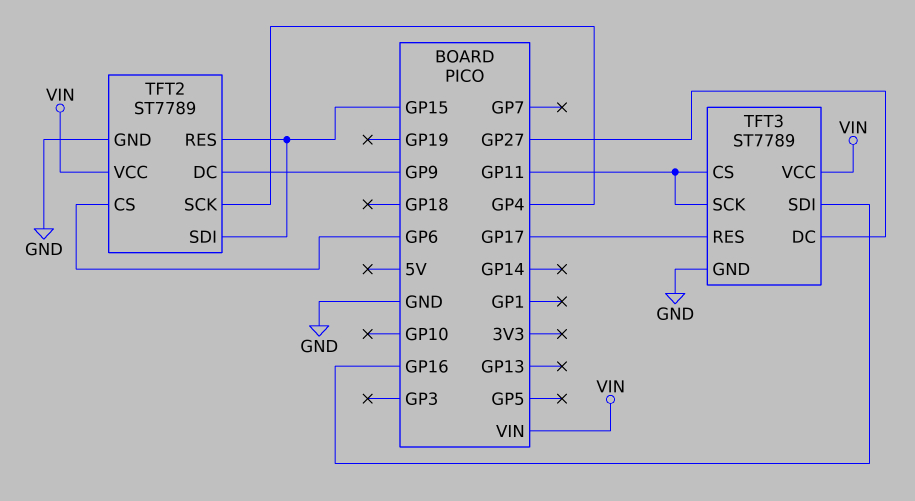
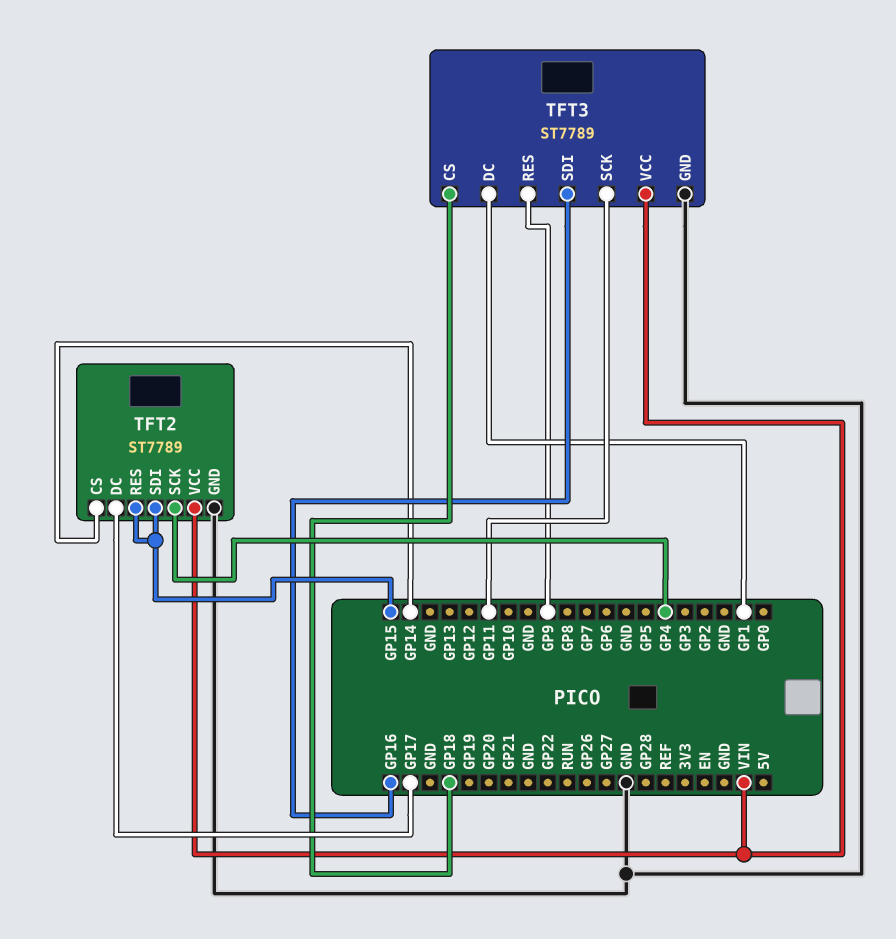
TFT2 pin CS: GP6 -> GP14
TFT2 pin DC: GP9 -> GP17
TFT3 pin CS: GP11 -> GP18
TFT3 pin DC: GP27 -> GP1
TFT3 pin RES: GP17 -> GP9

